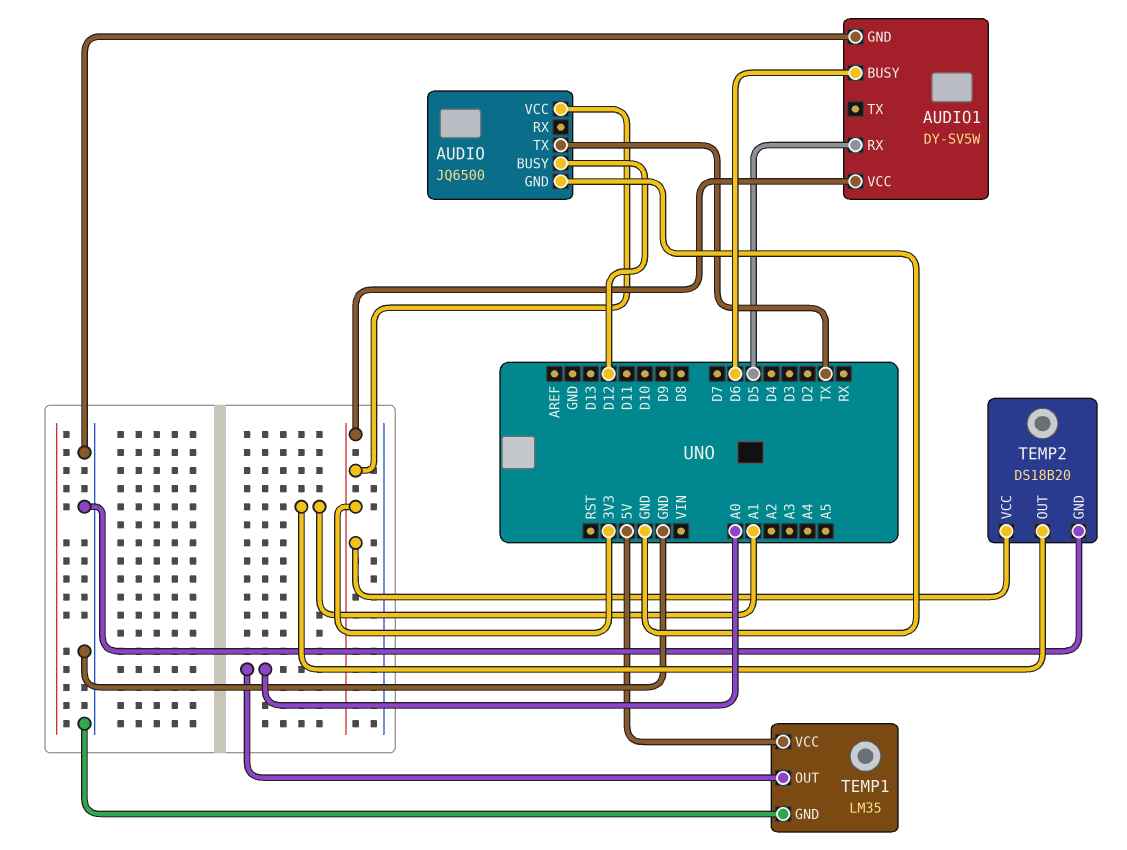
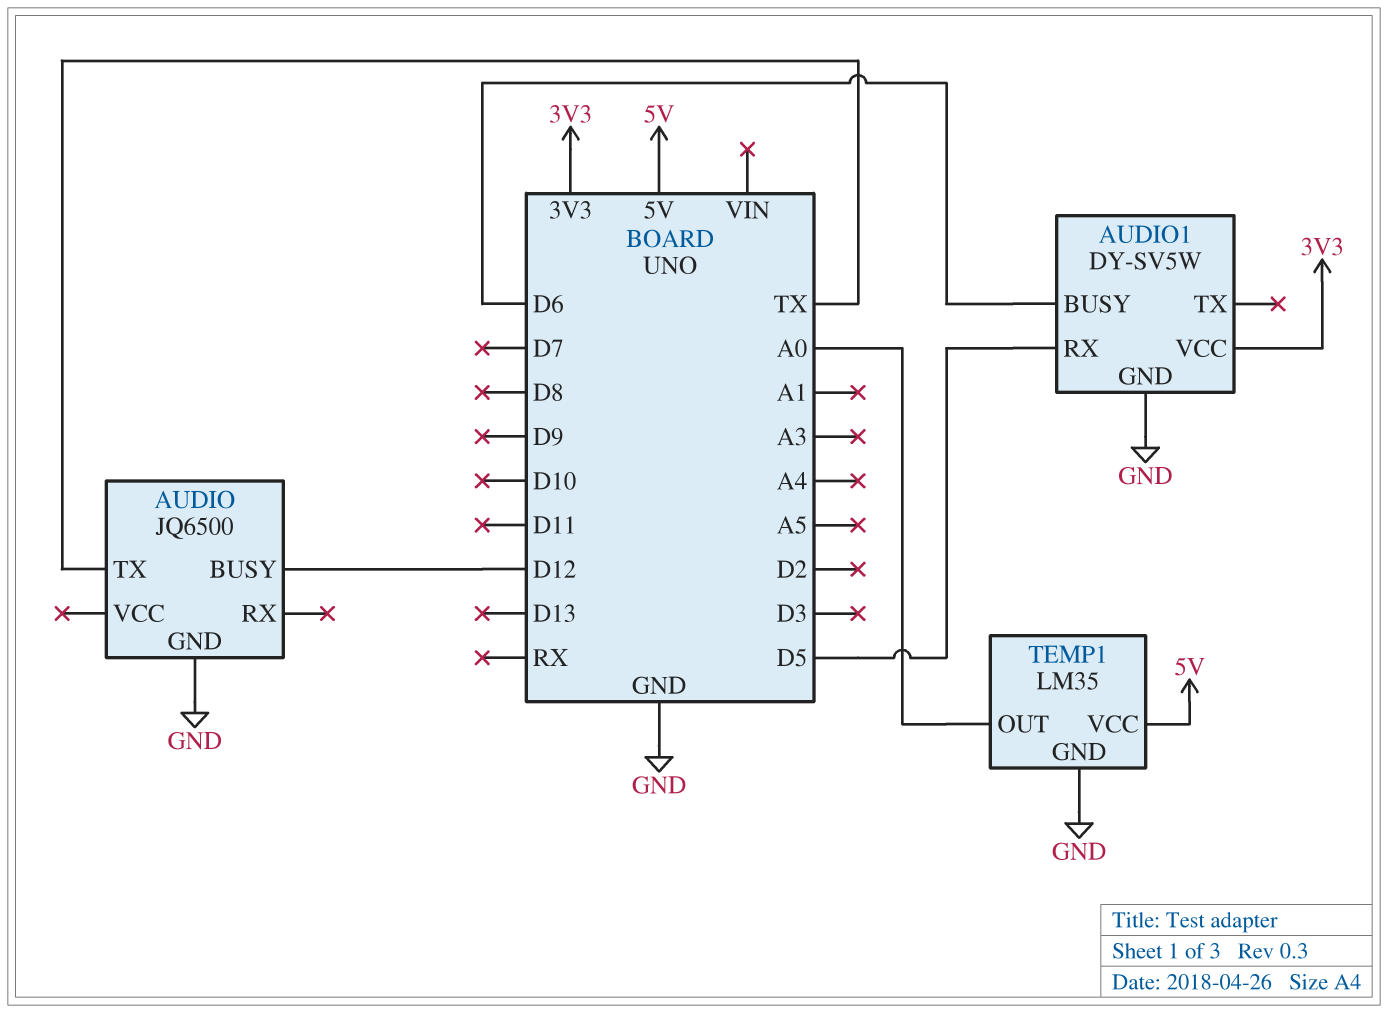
AUDIO pin VCC: 3V3 -> none
TEMP2: DS18B20 -> none
TEMP2 pin GND: GND -> none
TEMP2 pin OUT: A1 -> none
TEMP2 pin VCC: 3V3 -> none

